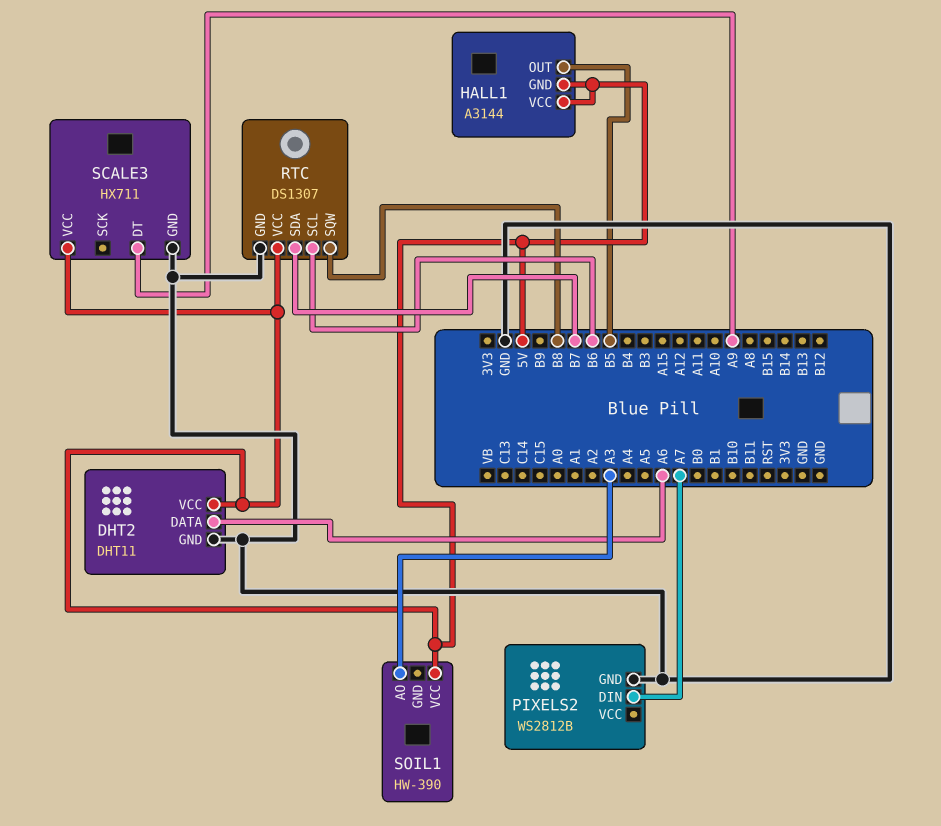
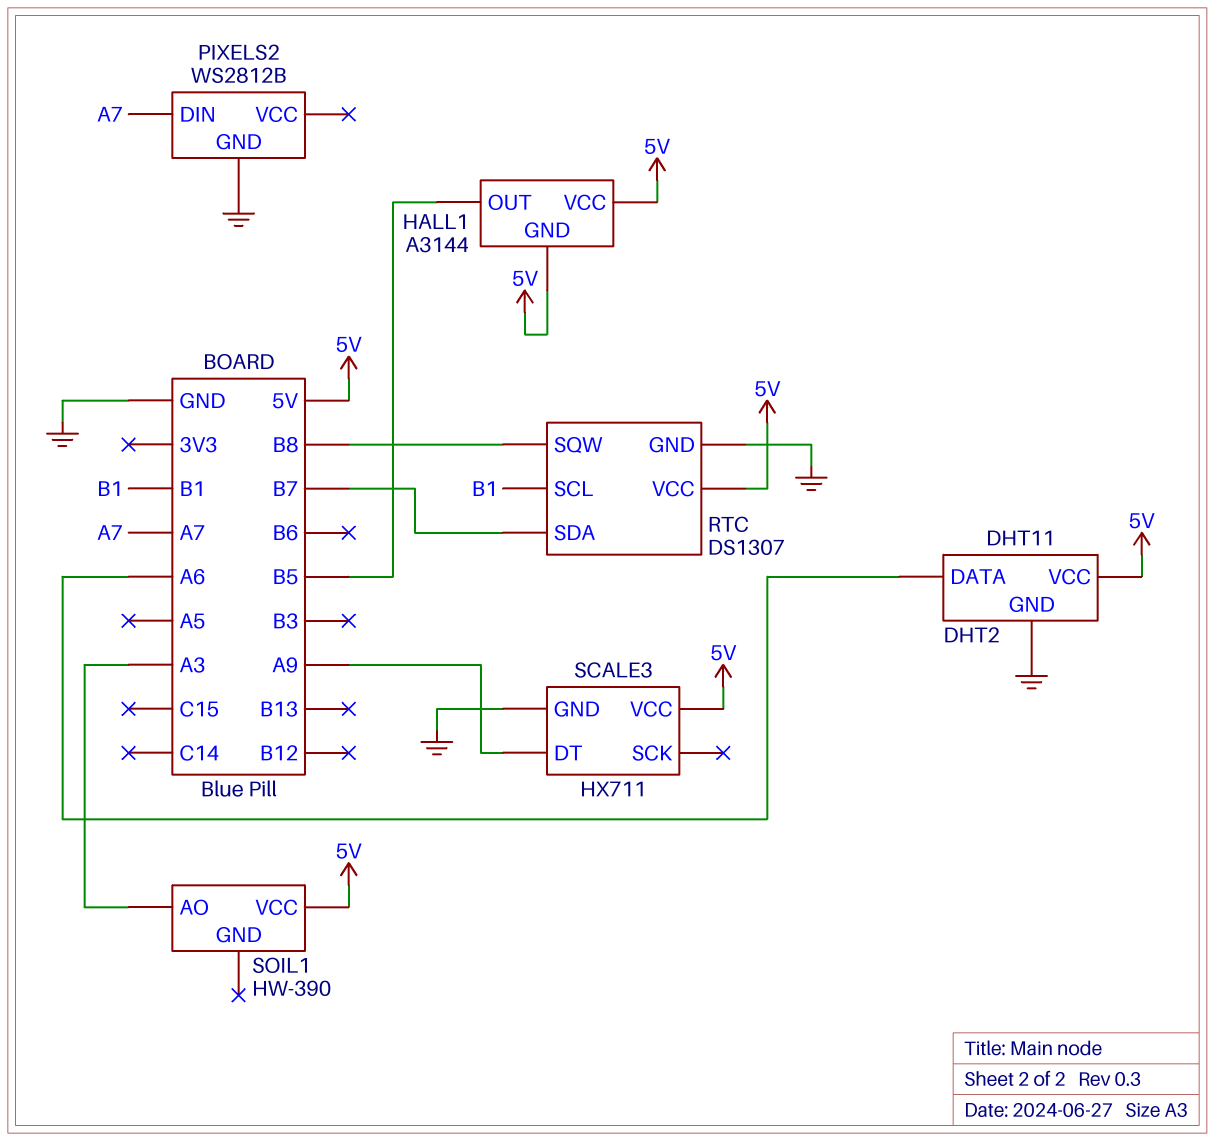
RTC pin SCL: B6 -> B1

